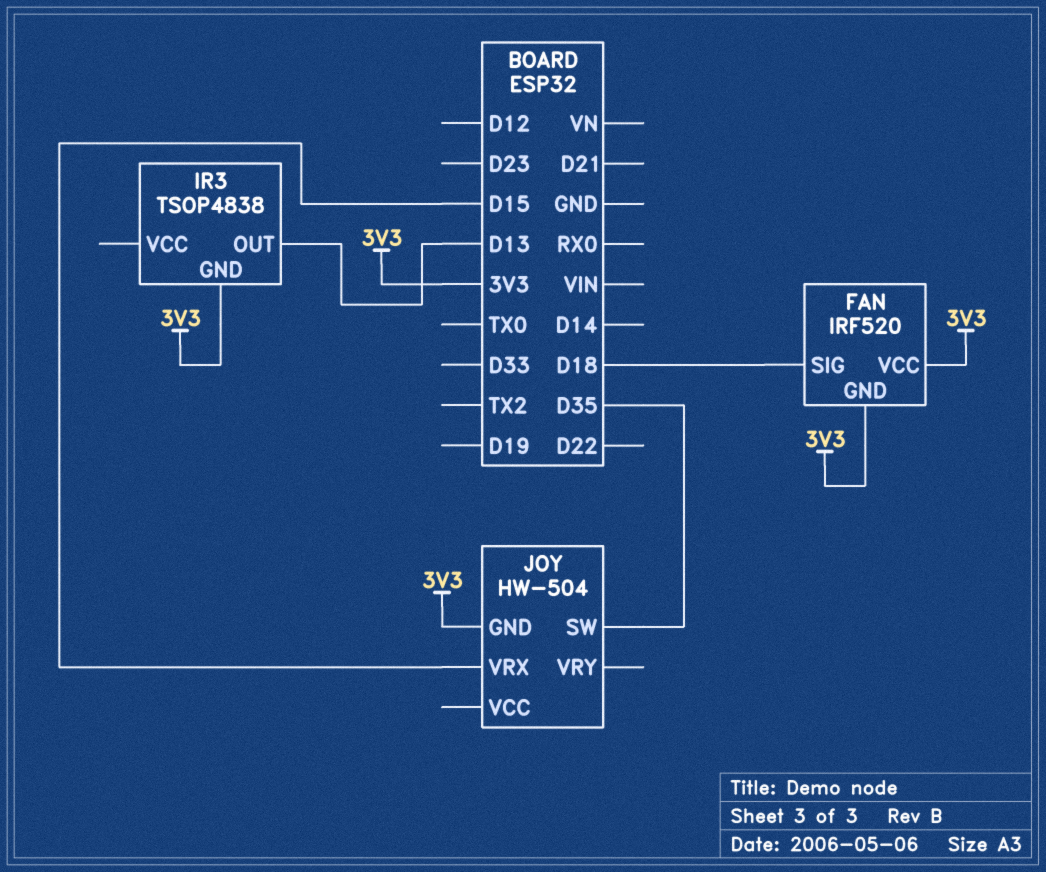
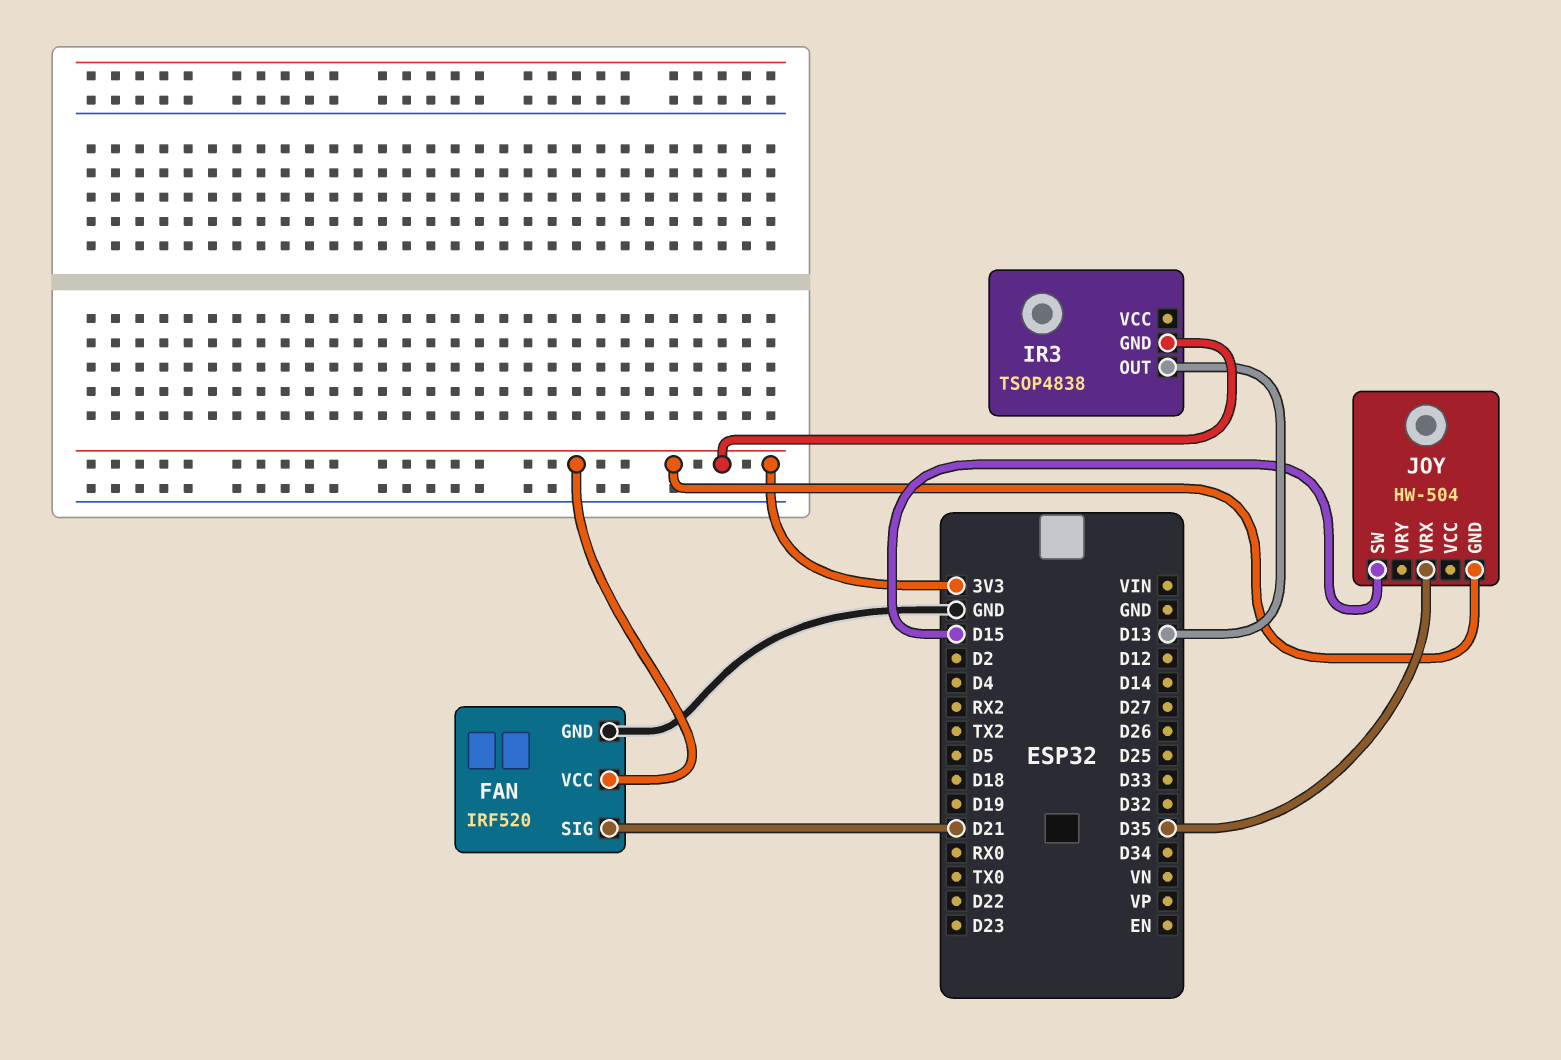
FAN pin GND: 3V3 -> GND
FAN pin SIG: D18 -> D21
JOY pin SW: D35 -> D15
JOY pin VRX: D15 -> D35

